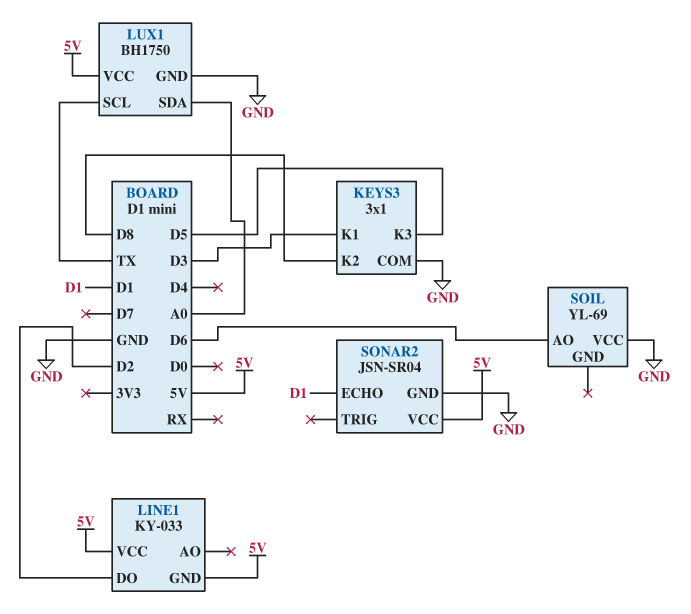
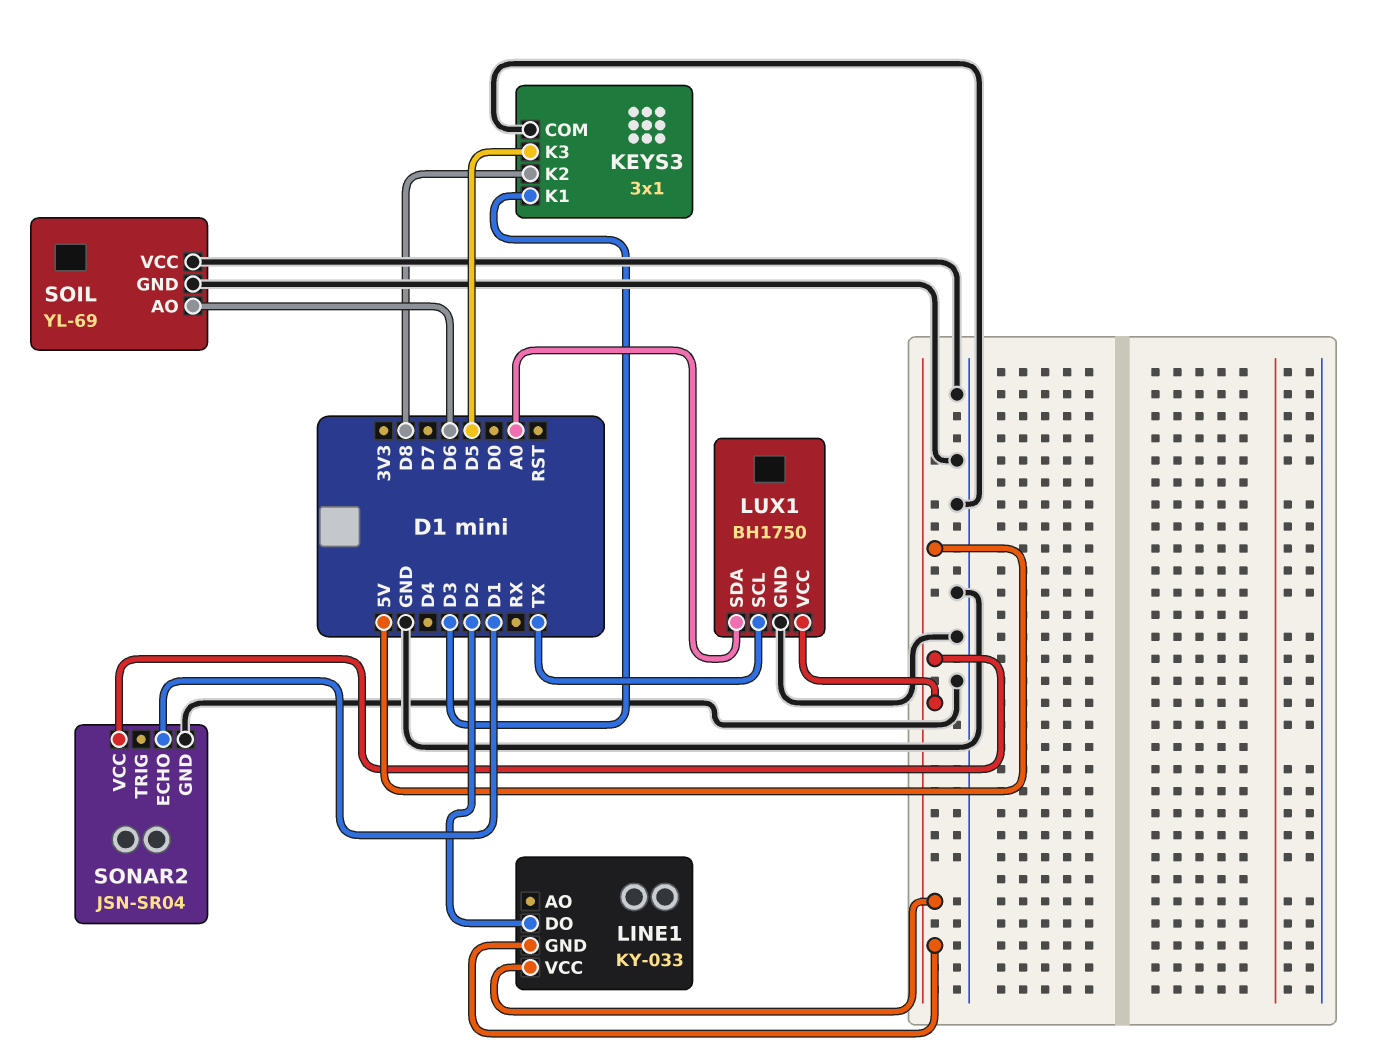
SOIL pin GND: none -> GND

